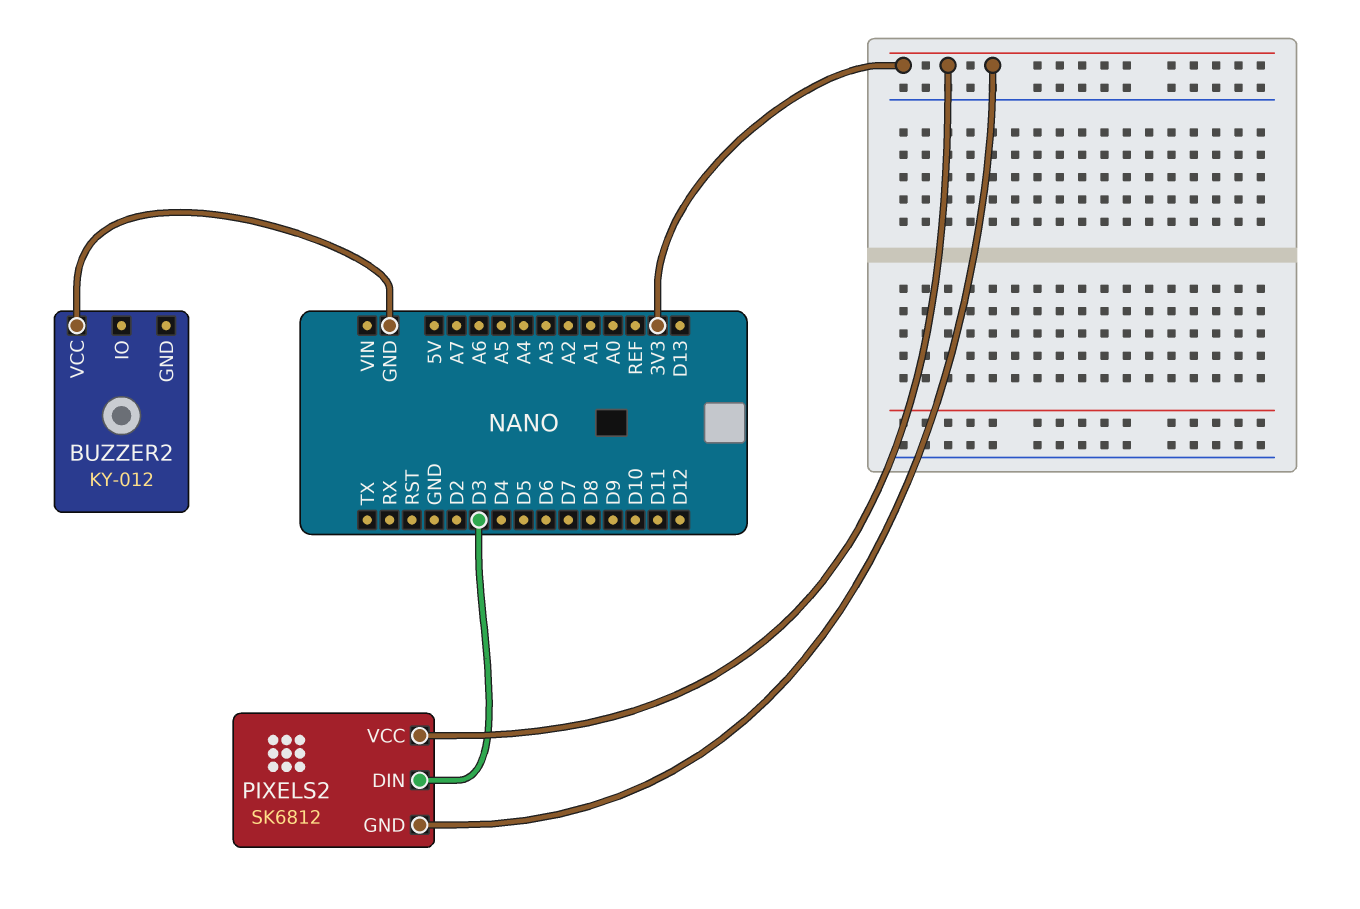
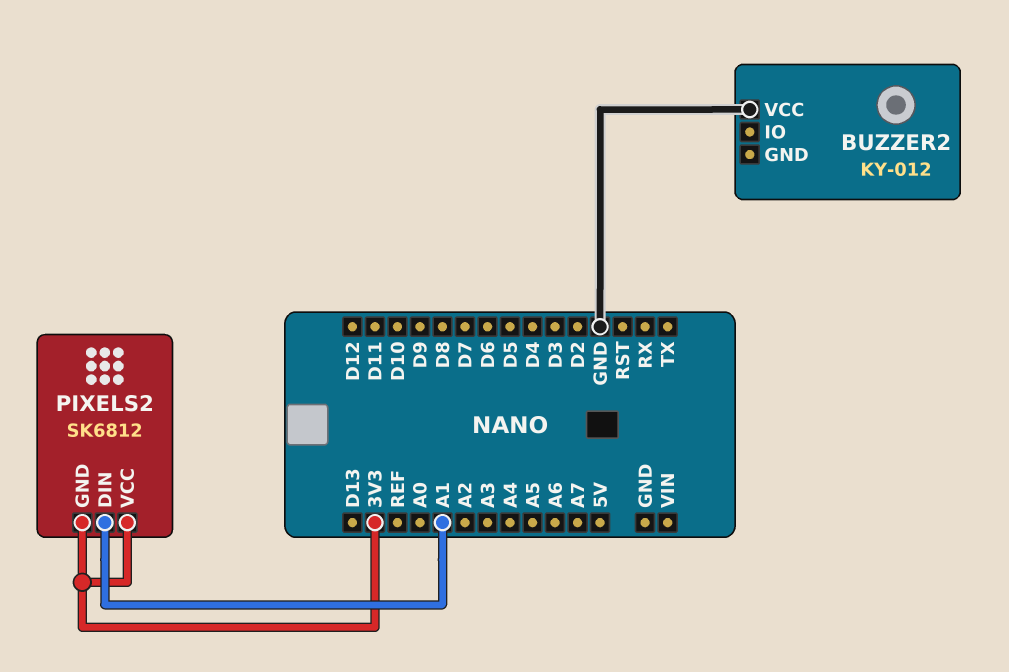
PIXELS2 pin DIN: D3 -> A1

